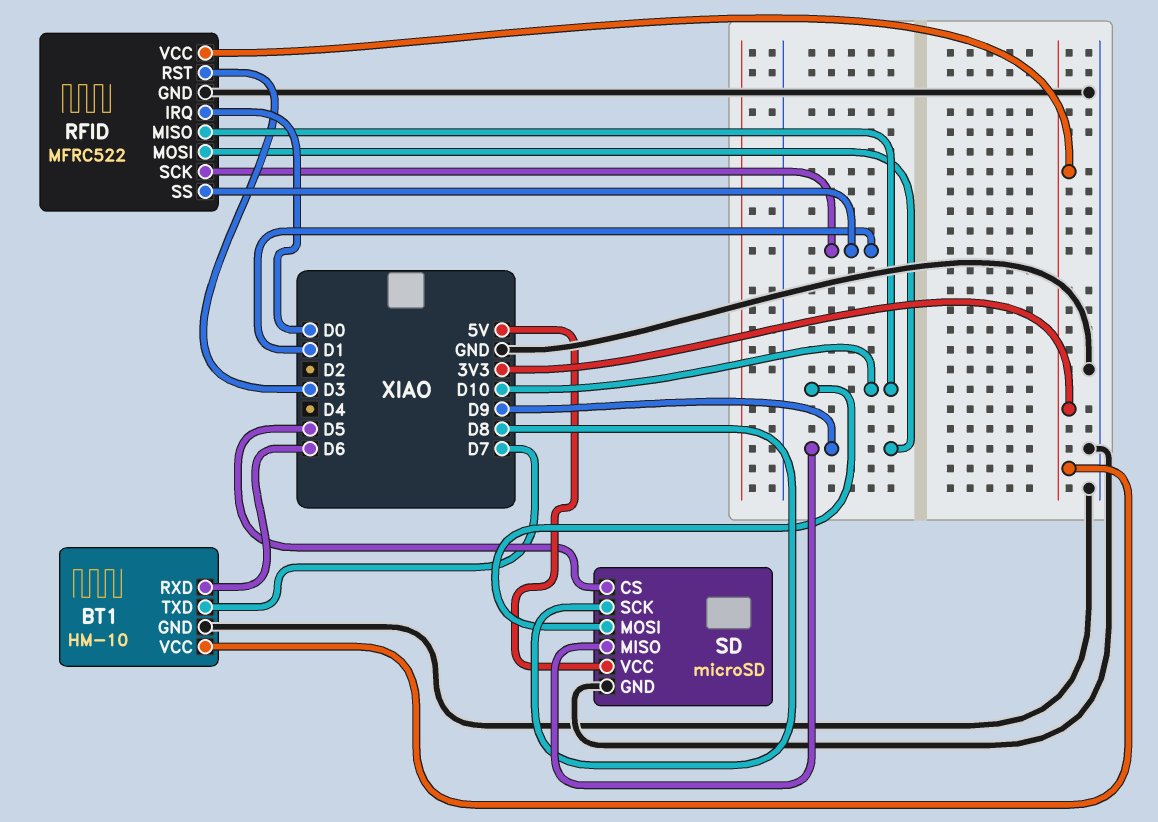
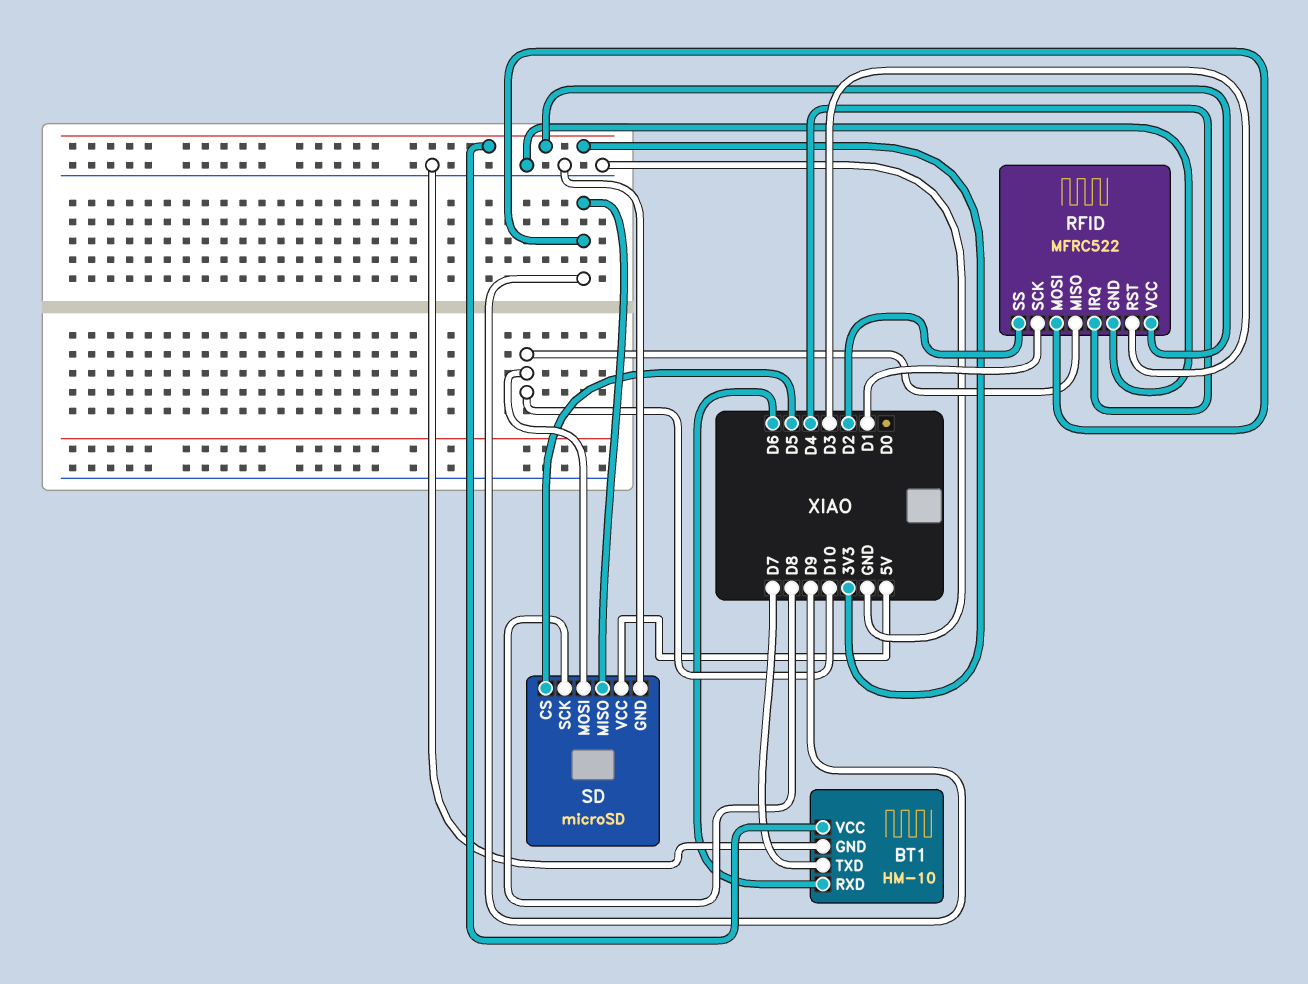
RFID pin IRQ: D0 -> D4
RFID pin SS: D1 -> D2

